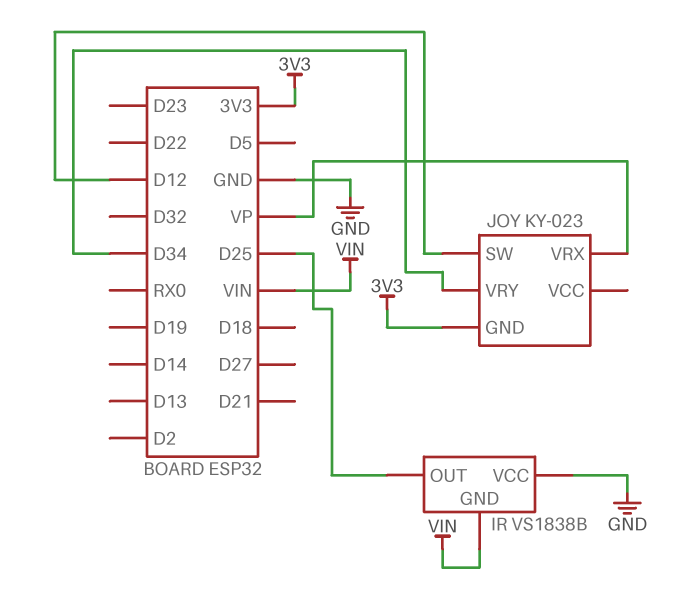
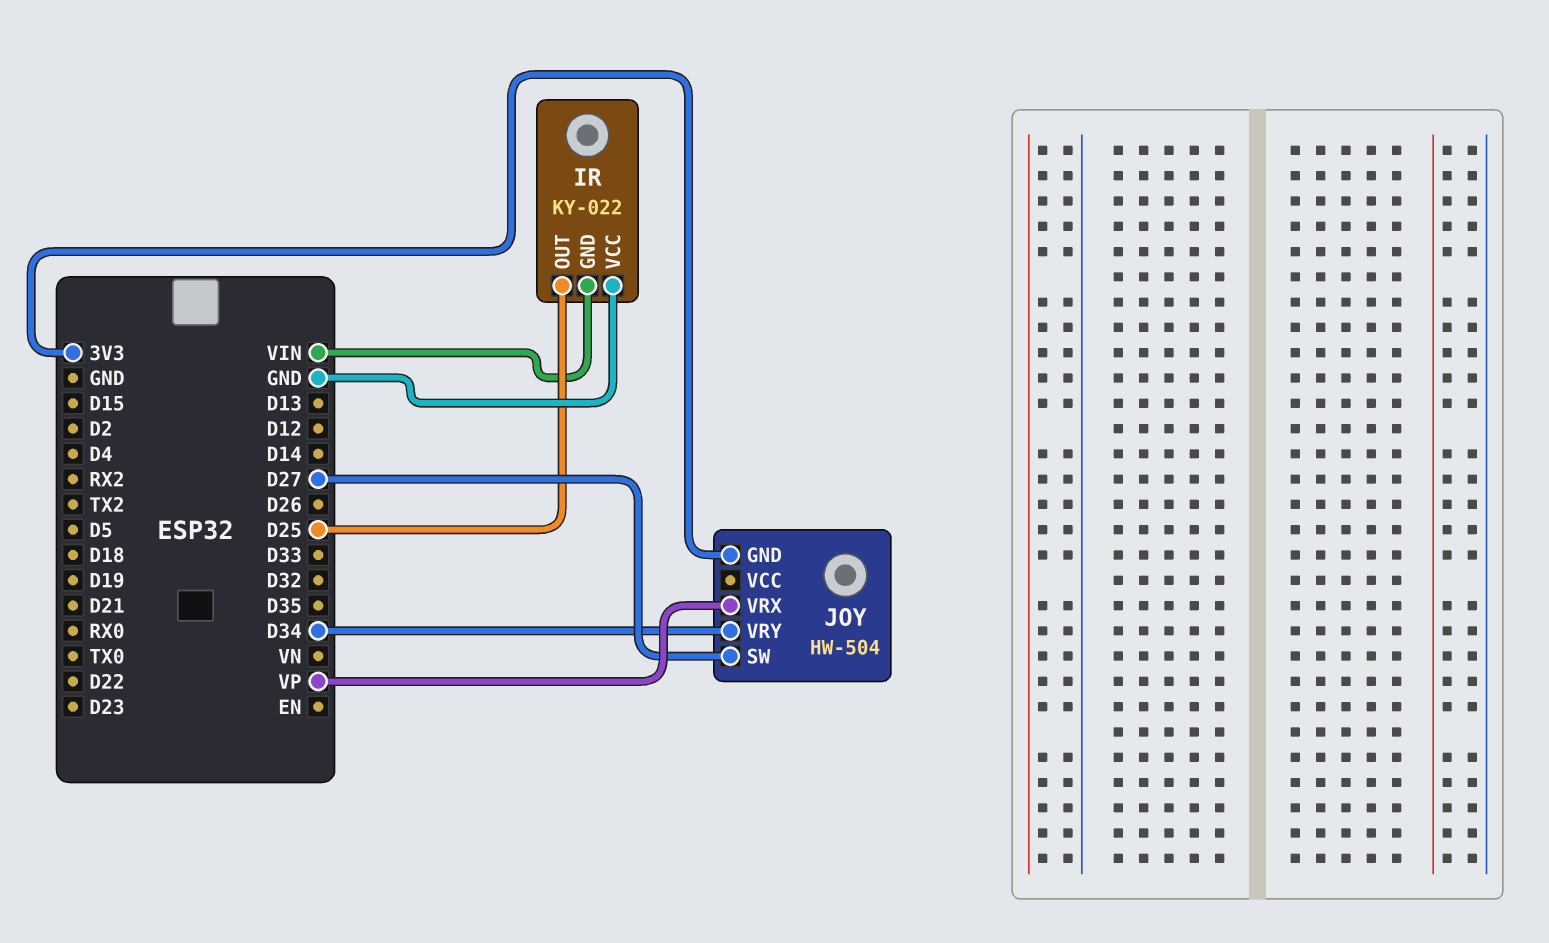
IR: VS1838B -> KY-022
JOY: KY-023 -> HW-504
JOY pin SW: D12 -> D27

